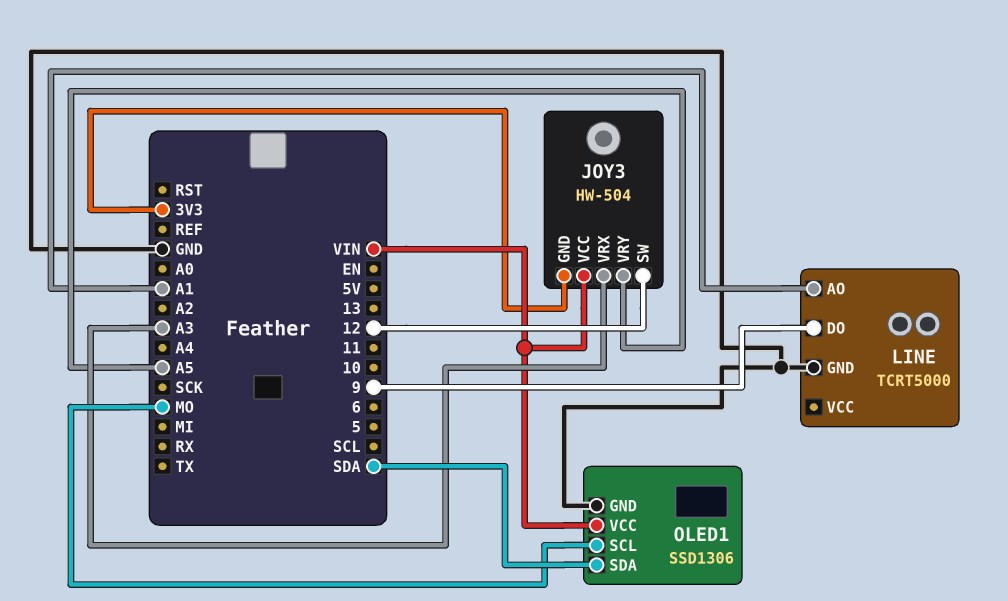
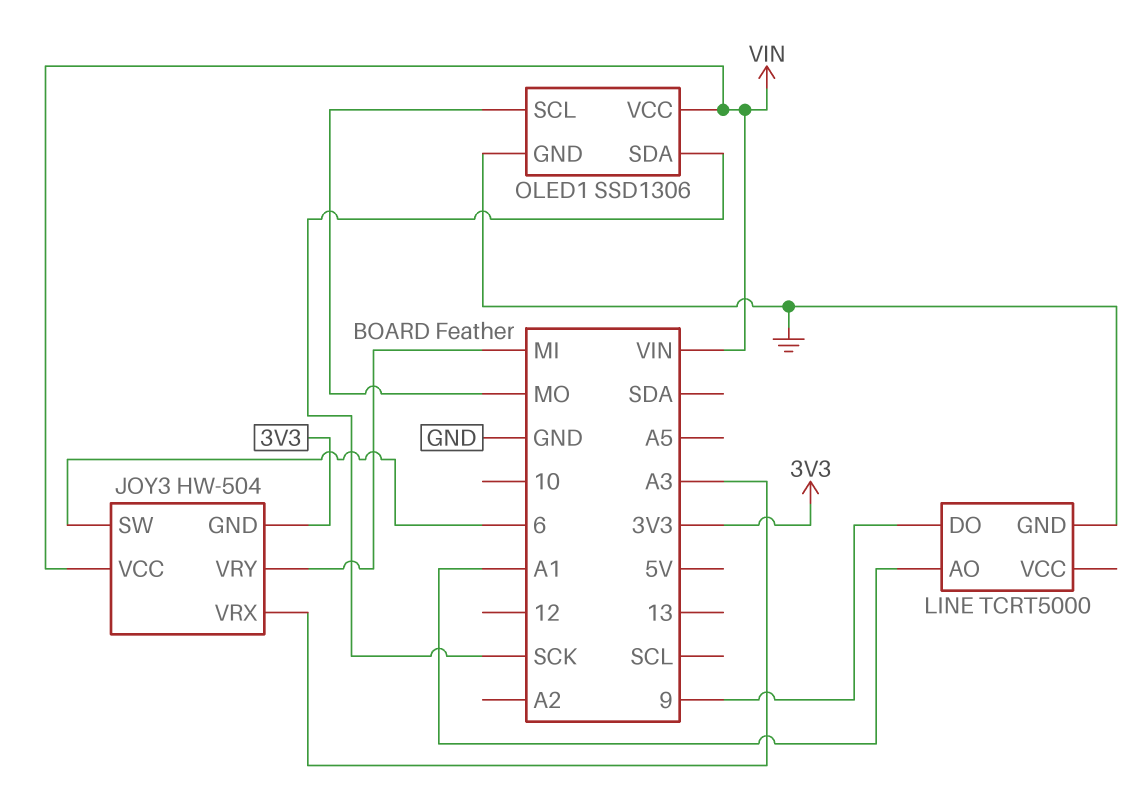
JOY3 pin SW: 12 -> 6
JOY3 pin VRY: A5 -> MI
OLED1 pin SDA: SDA -> SCK

